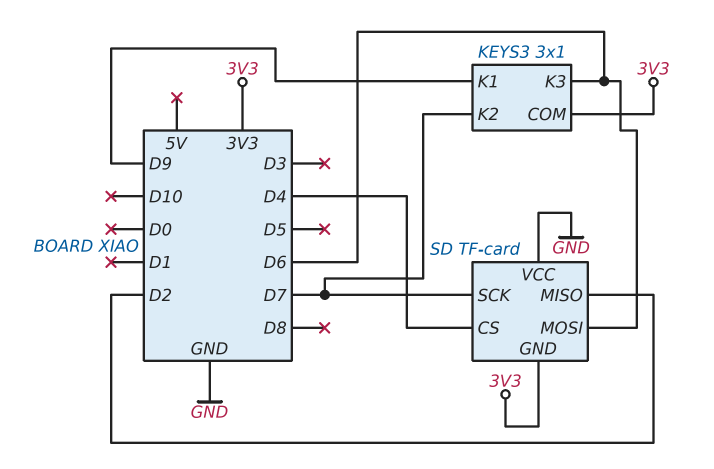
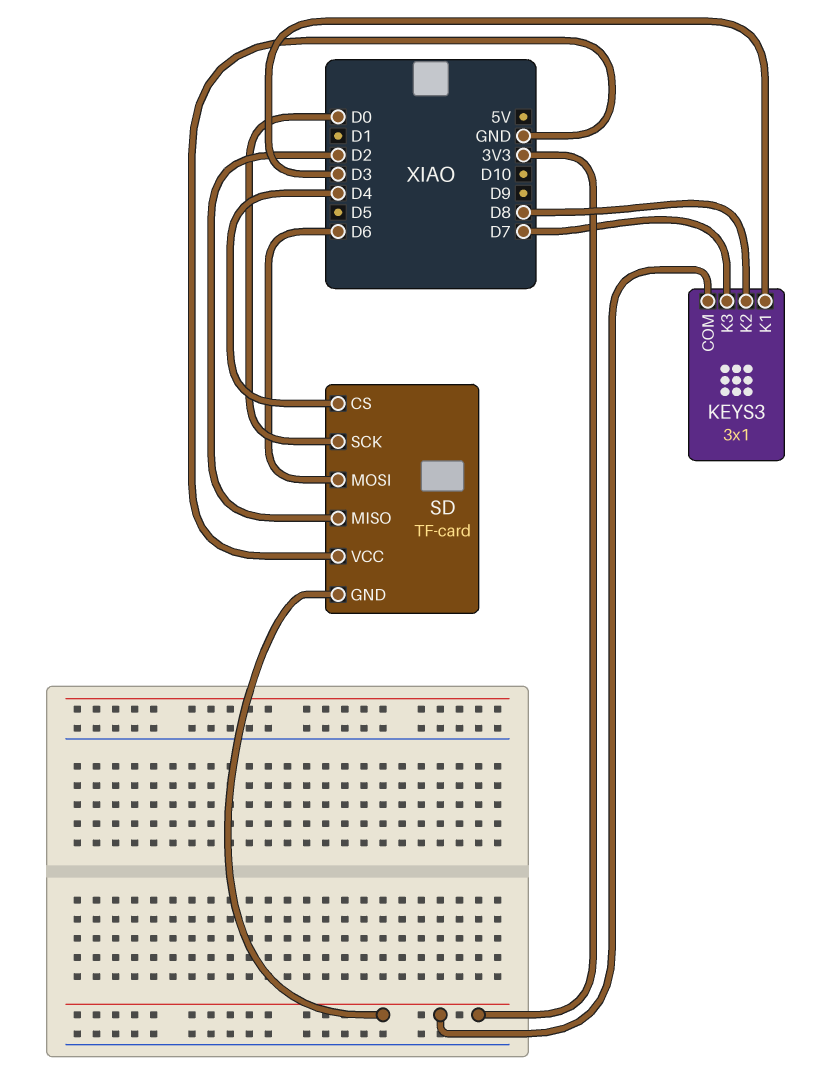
KEYS3 pin K1: D9 -> D3
KEYS3 pin K2: D7 -> D8
KEYS3 pin K3: D6 -> D7
SD pin SCK: D7 -> D0

